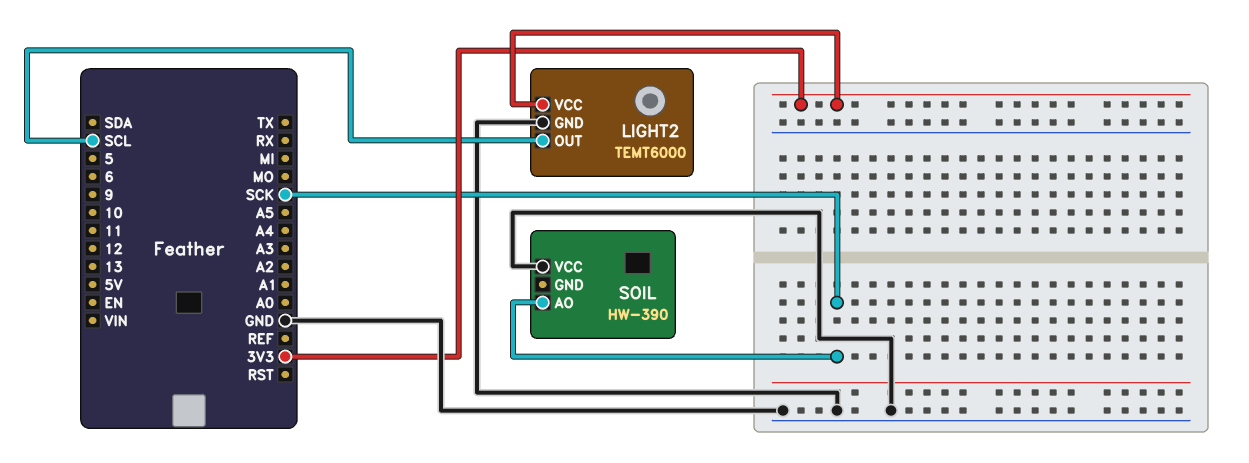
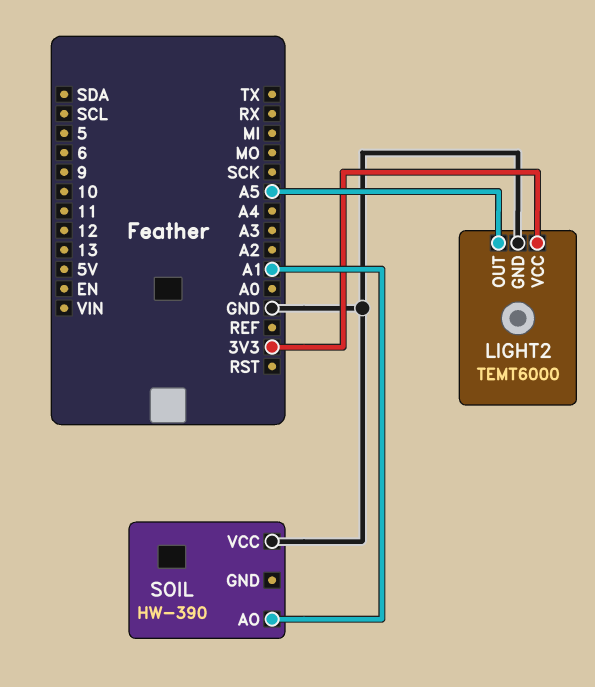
LIGHT2 pin OUT: SCL -> A5
SOIL pin AO: SCK -> A1

